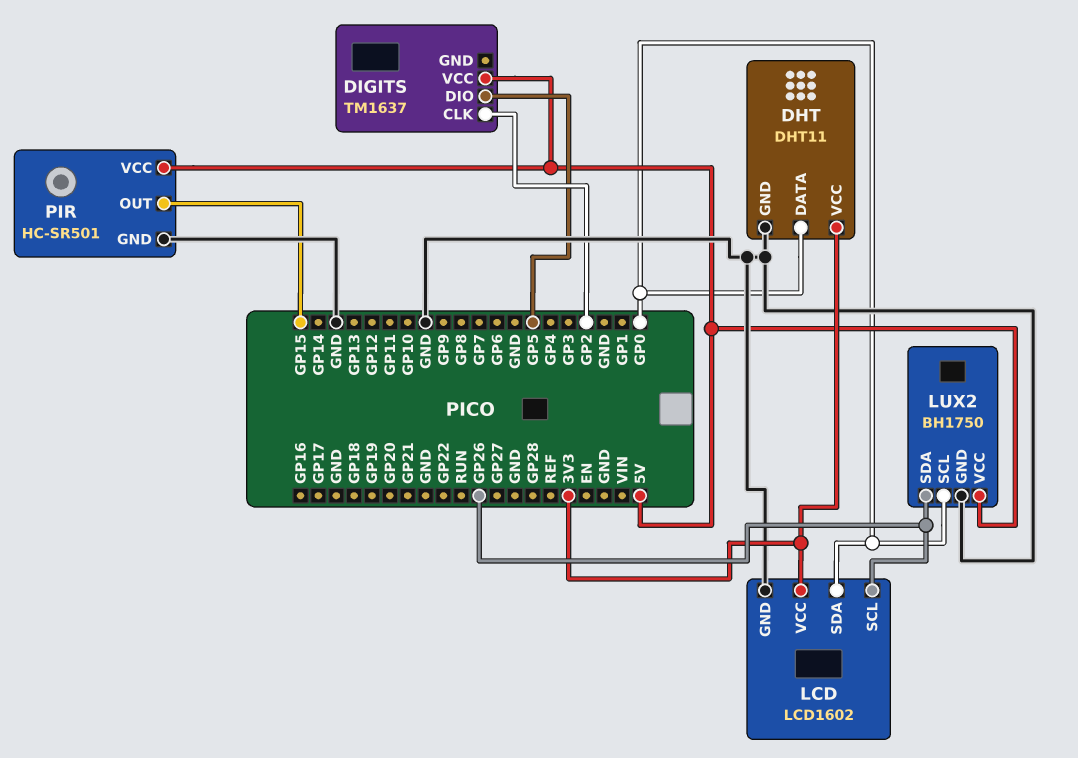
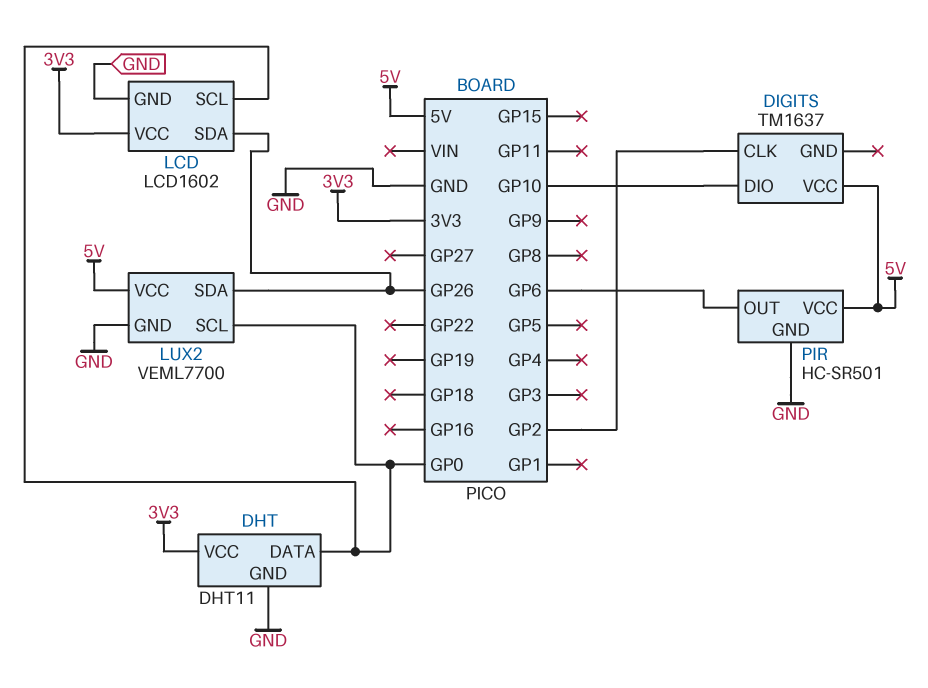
DIGITS pin DIO: GP5 -> GP10
LCD pin SCL: GP26 -> GP0
LCD pin SDA: GP0 -> GP26
LUX2: BH1750 -> VEML7700
PIR pin OUT: GP15 -> GP6

